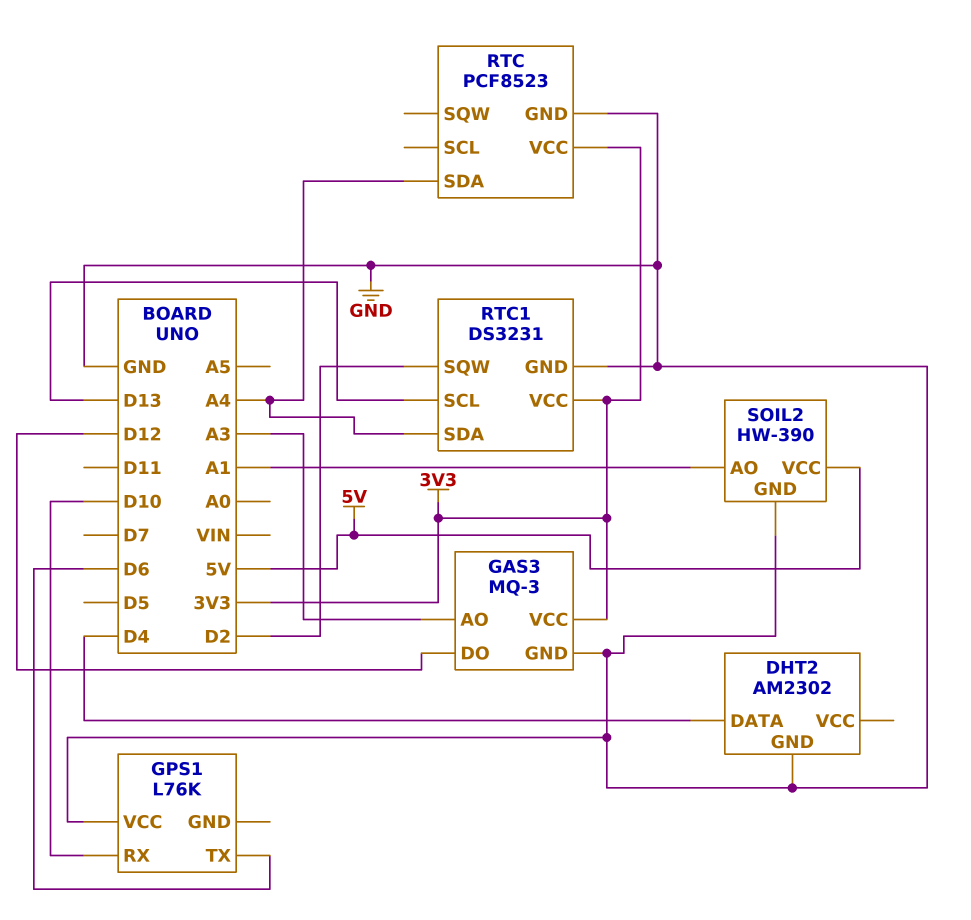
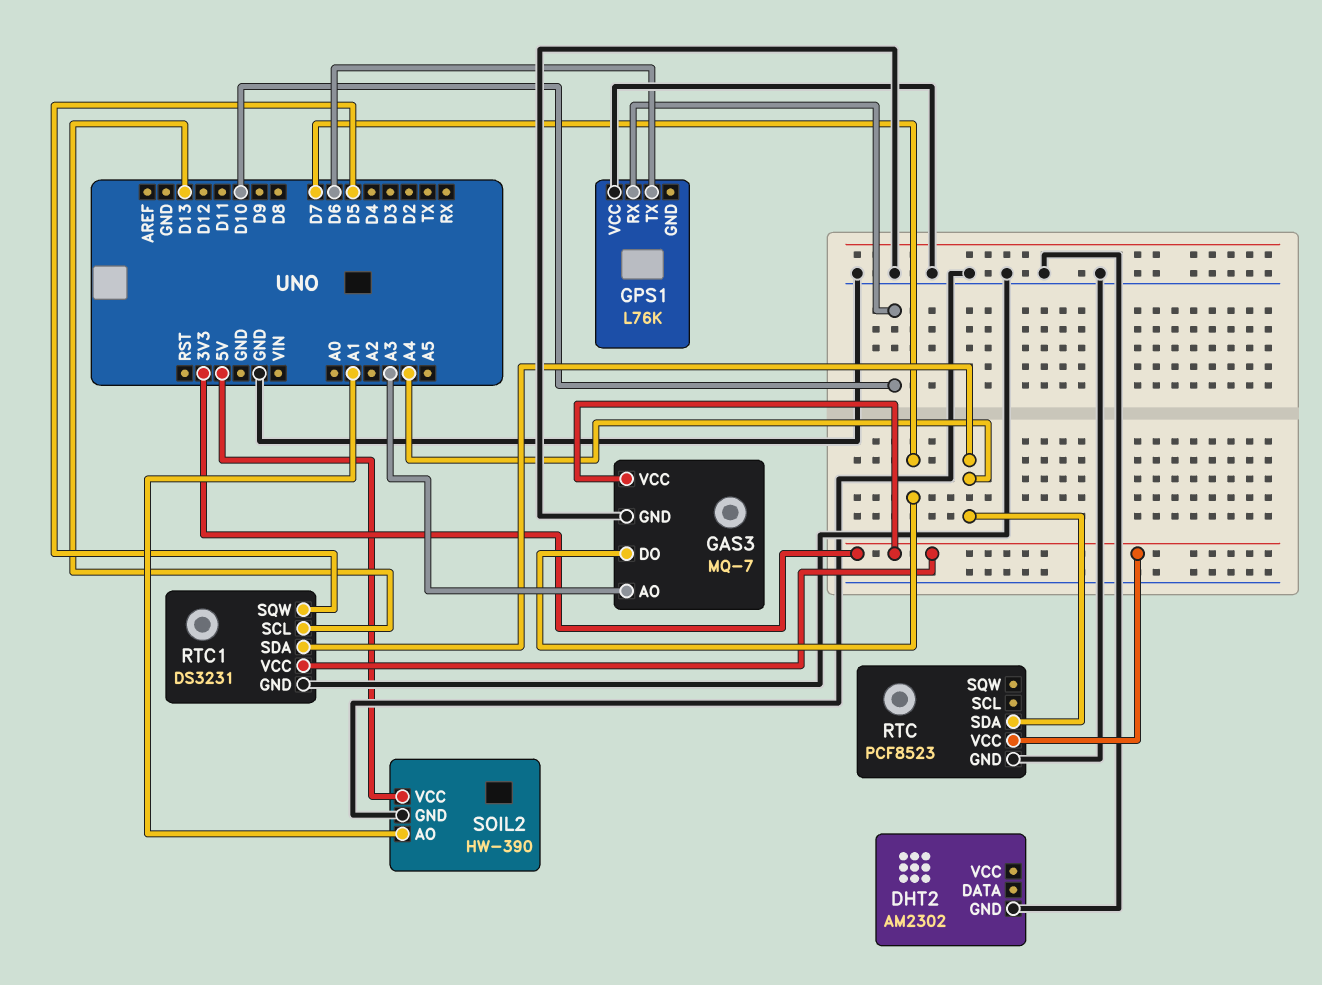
DHT2 pin DATA: D4 -> none
GAS3: MQ-3 -> MQ-7
GAS3 pin DO: D12 -> D7
RTC1 pin SQW: D2 -> D5

